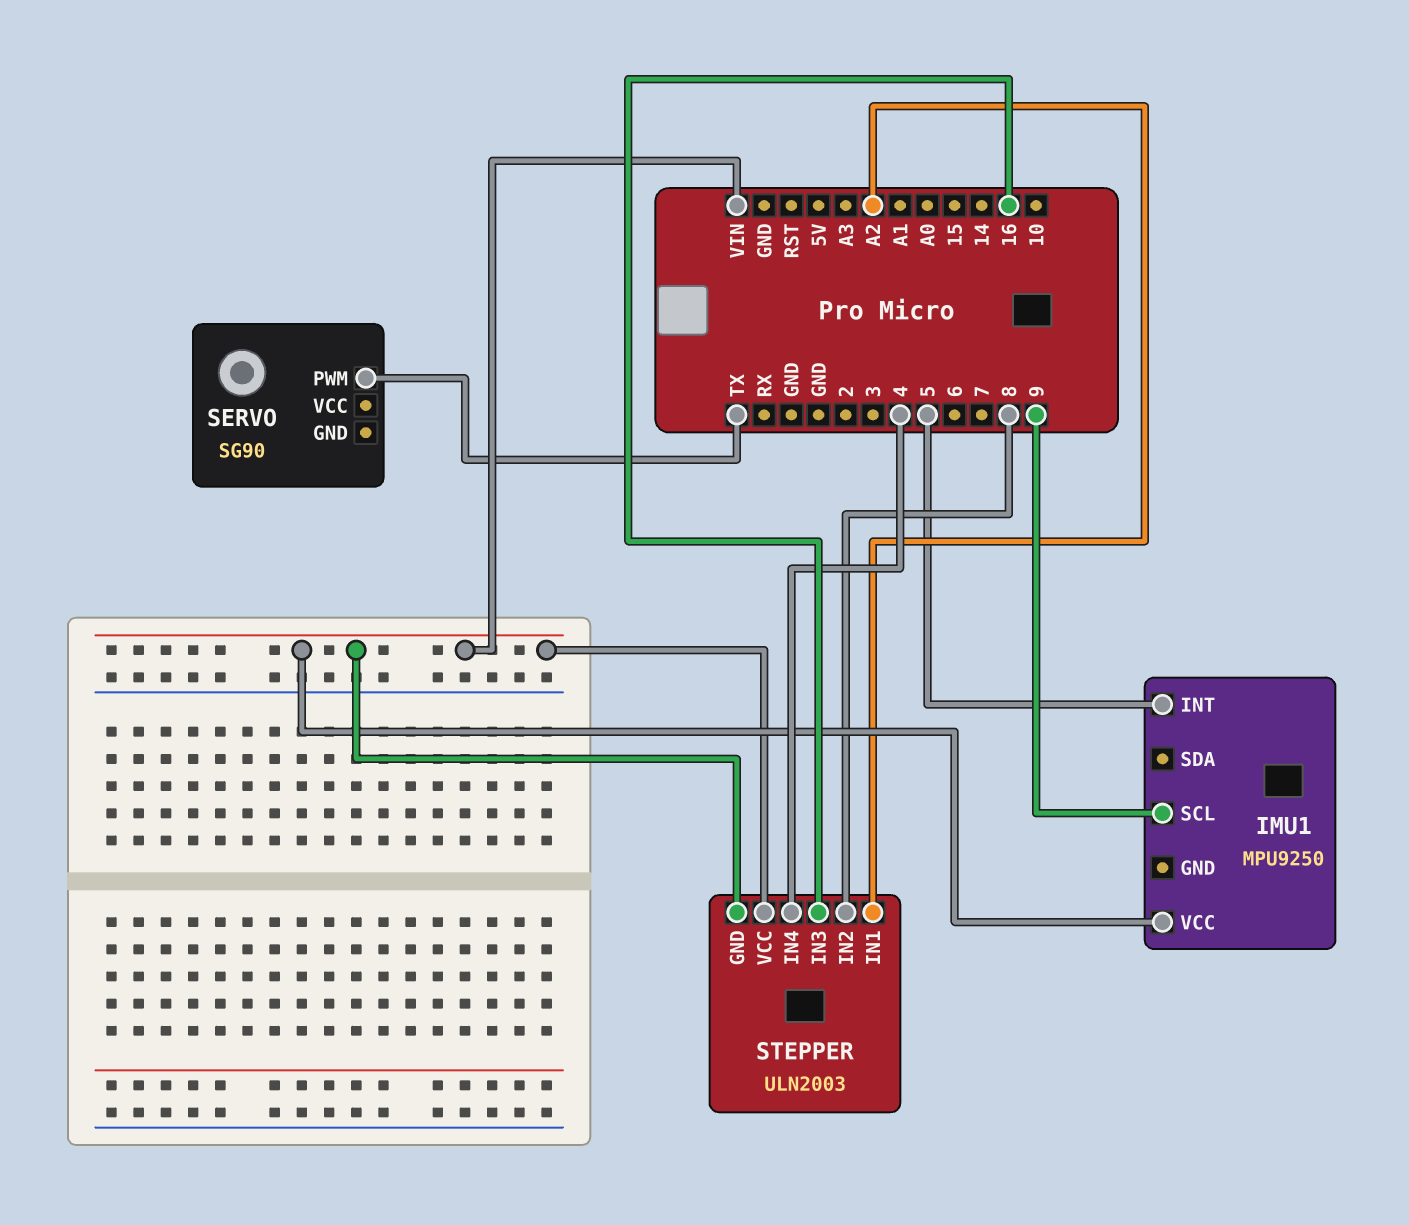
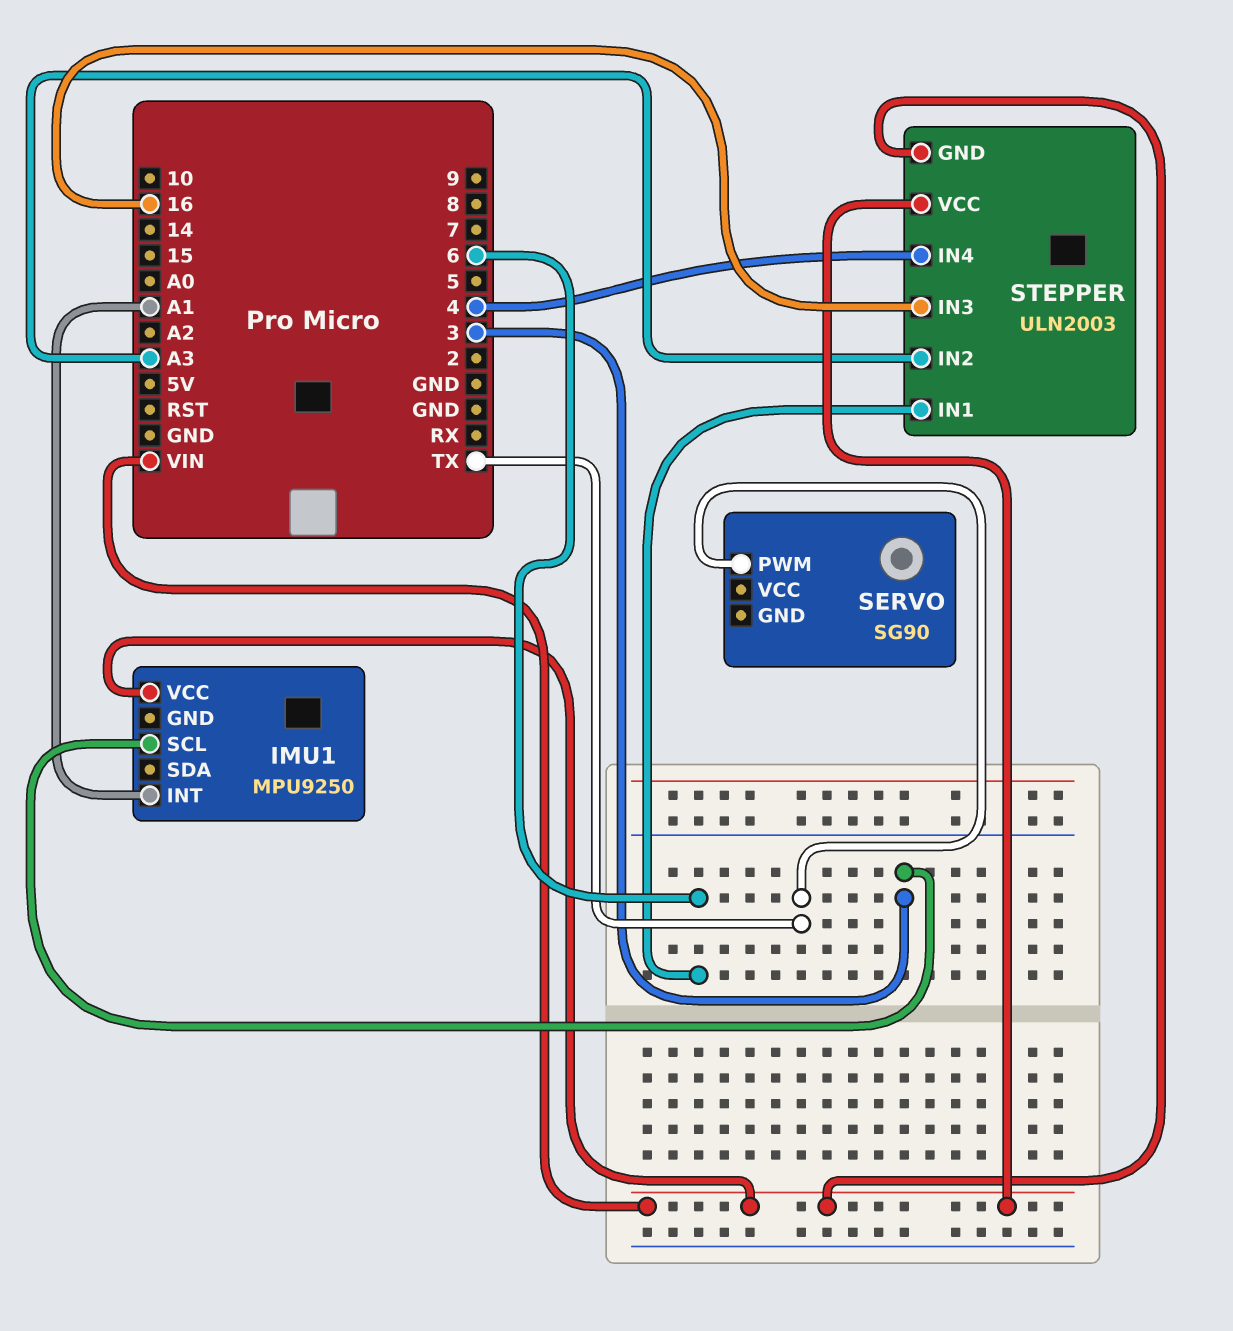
IMU1 pin INT: 5 -> A1
IMU1 pin SCL: 9 -> 3
STEPPER pin IN1: A2 -> 6
STEPPER pin IN2: 8 -> A3

